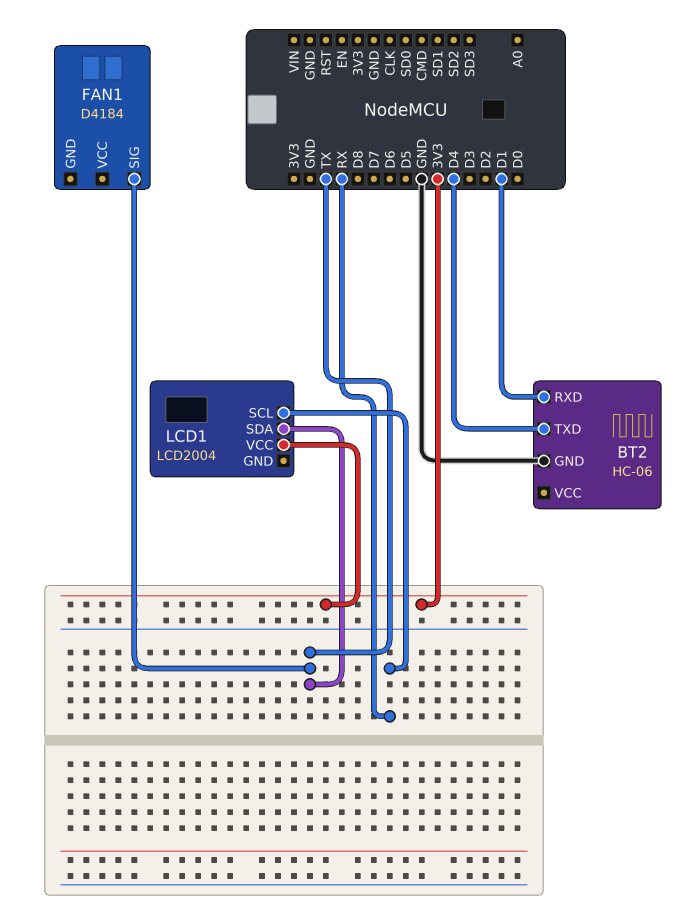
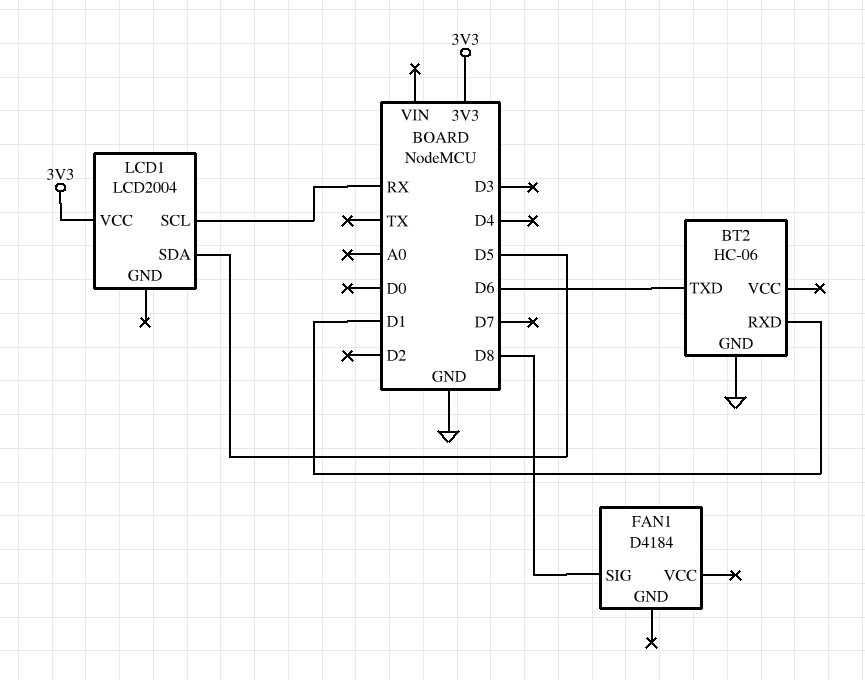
BT2 pin TXD: D4 -> D6
FAN1 pin SIG: TX -> D8
LCD1 pin SDA: TX -> D5

